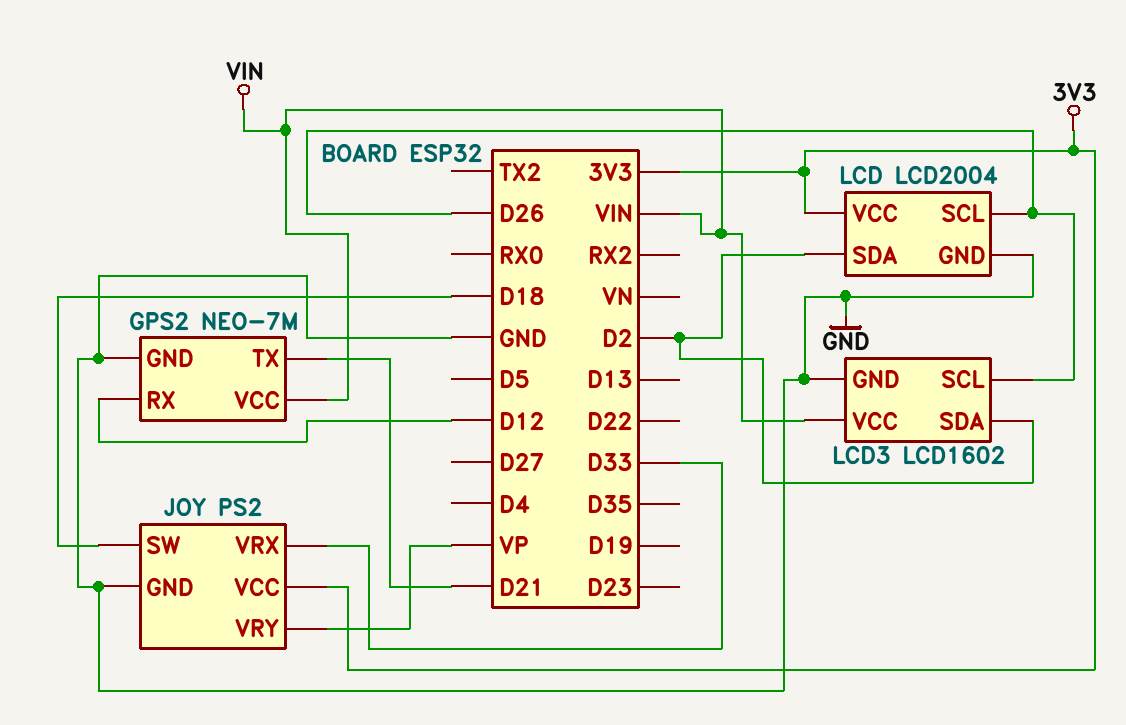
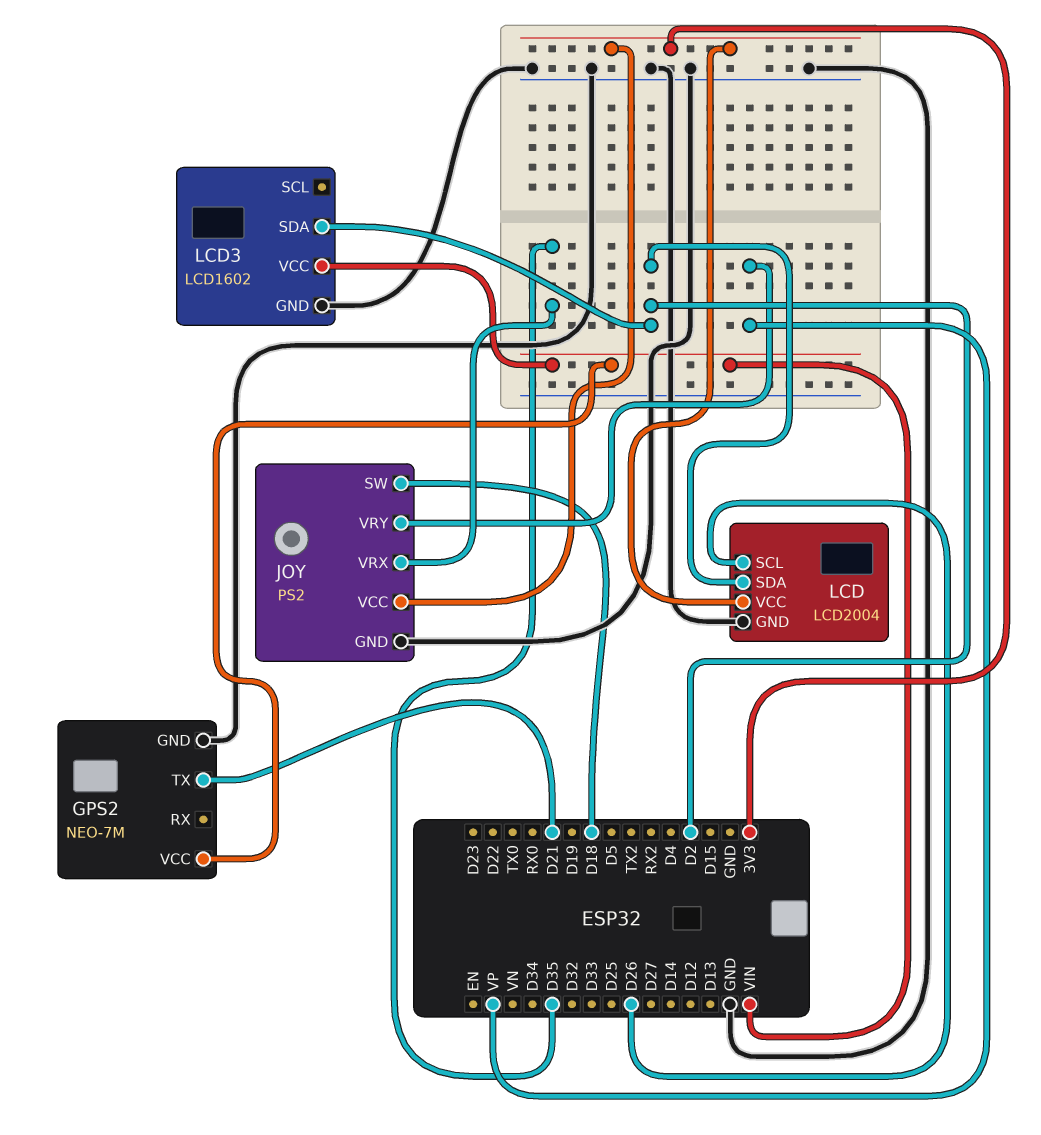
GPS2 pin RX: D12 -> none
JOY pin VRX: D33 -> D35
LCD3 pin SCL: D26 -> none

